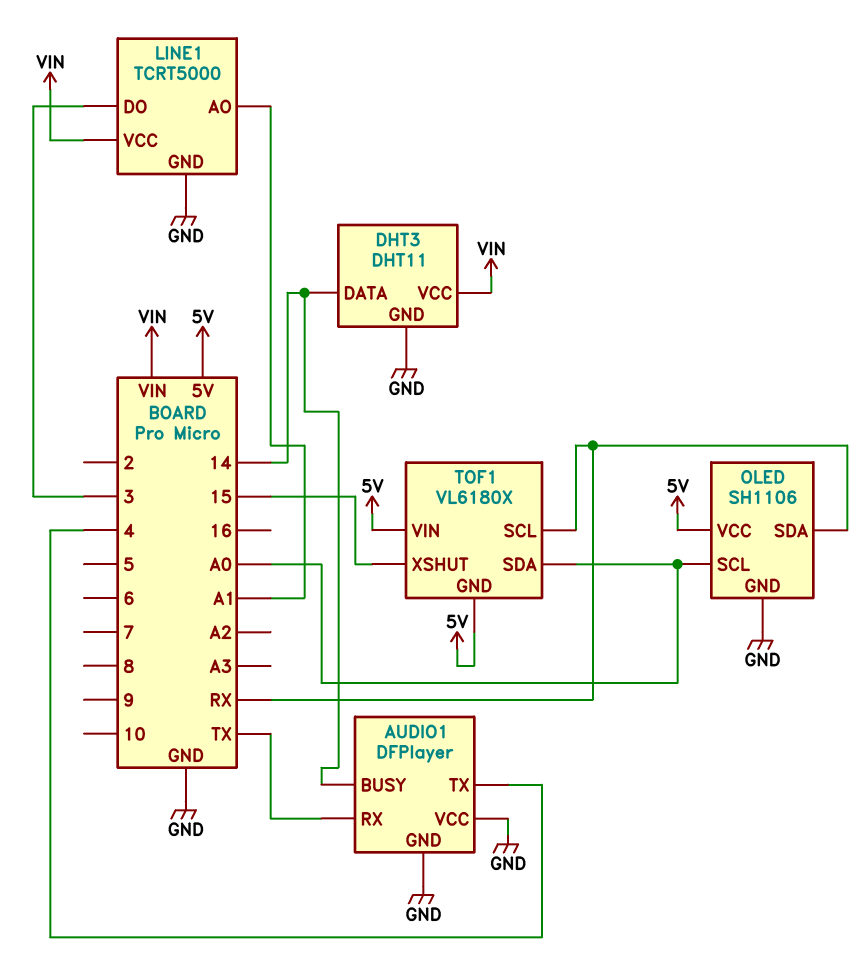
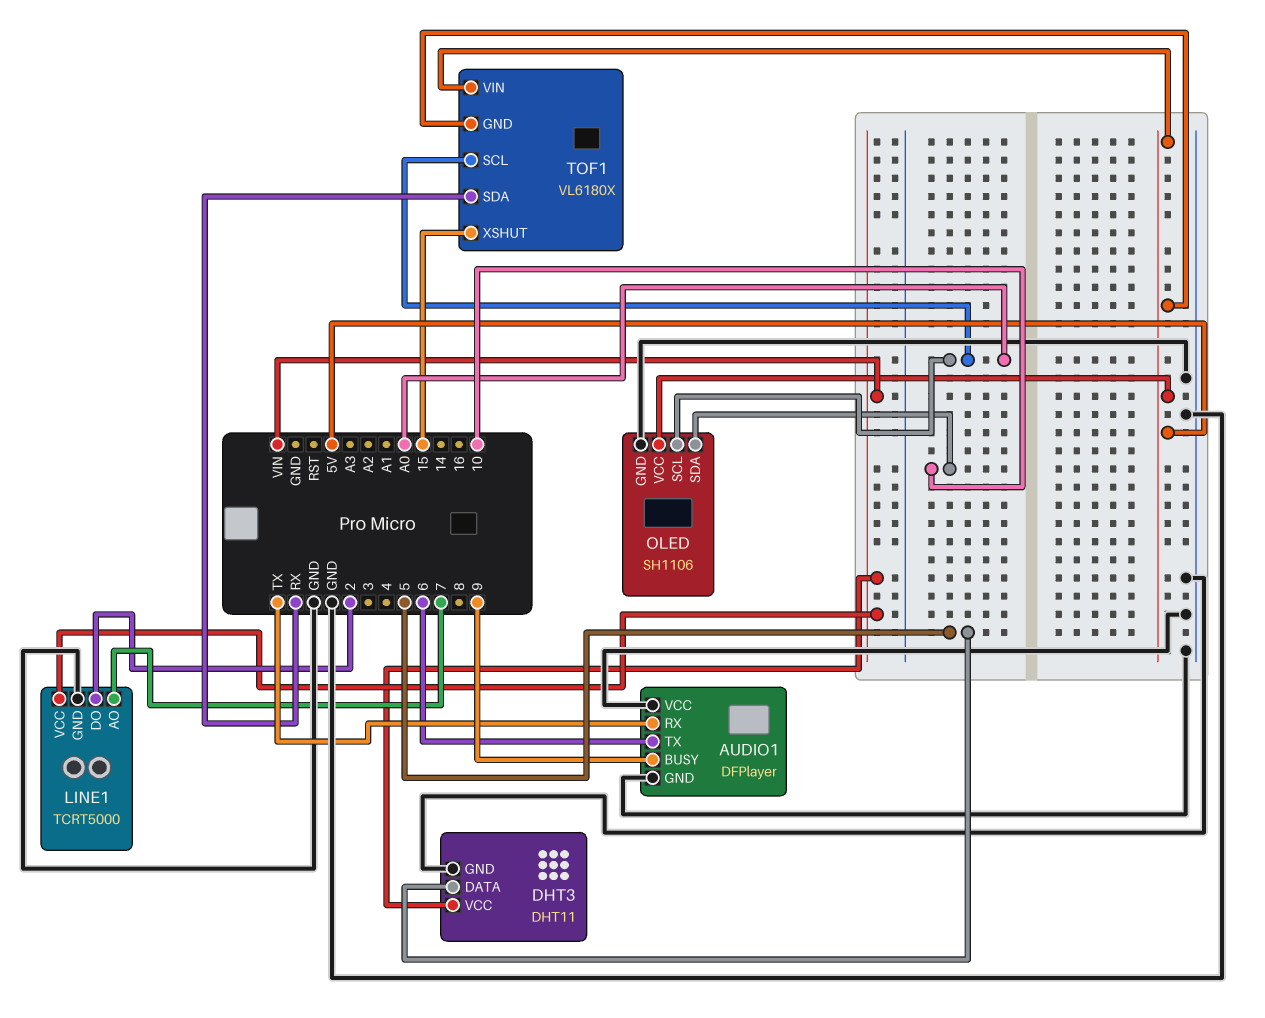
AUDIO1 pin BUSY: 14 -> 9
AUDIO1 pin TX: 4 -> 6
DHT3 pin DATA: 14 -> 5
LINE1 pin AO: A1 -> 7
LINE1 pin DO: 3 -> 2
OLED pin SDA: RX -> 10
TOF1 pin SCL: RX -> A0
TOF1 pin SDA: A0 -> RX

